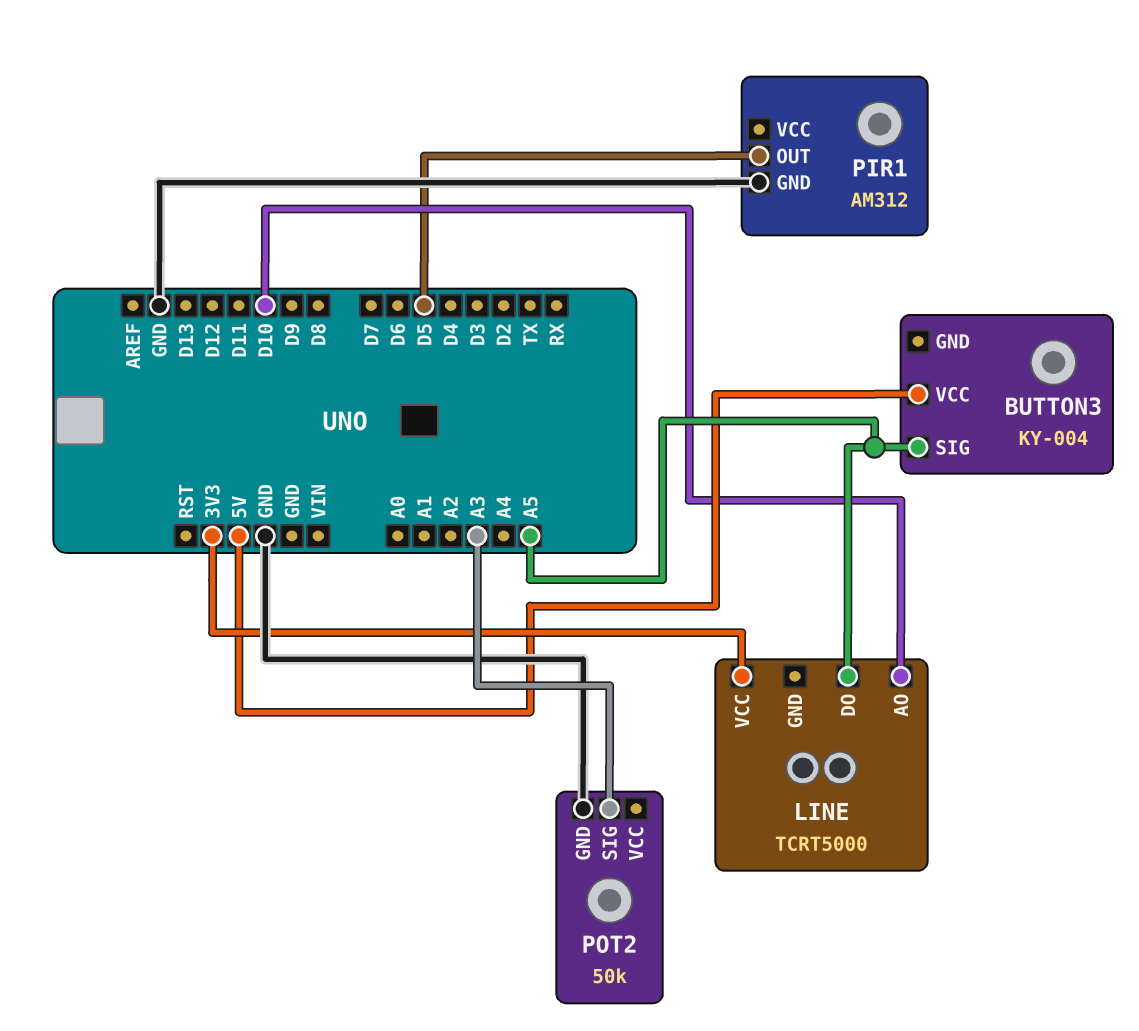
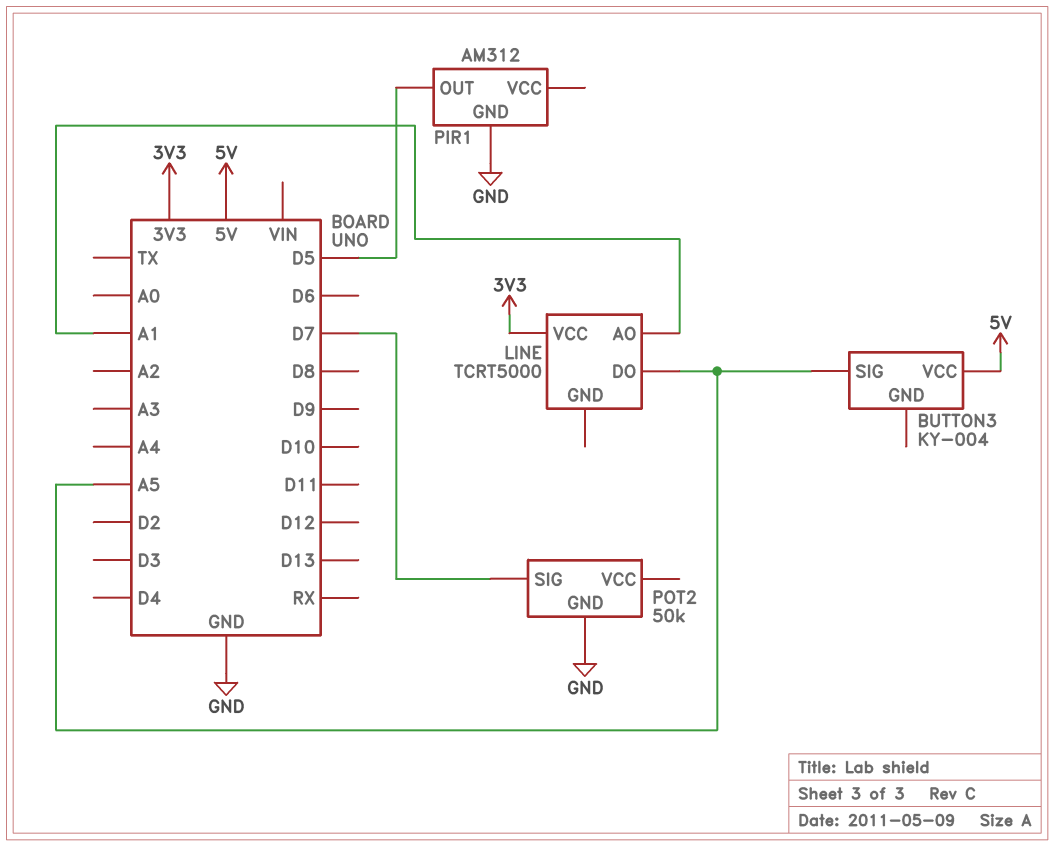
LINE pin AO: D10 -> A1
POT2 pin SIG: A3 -> D7

